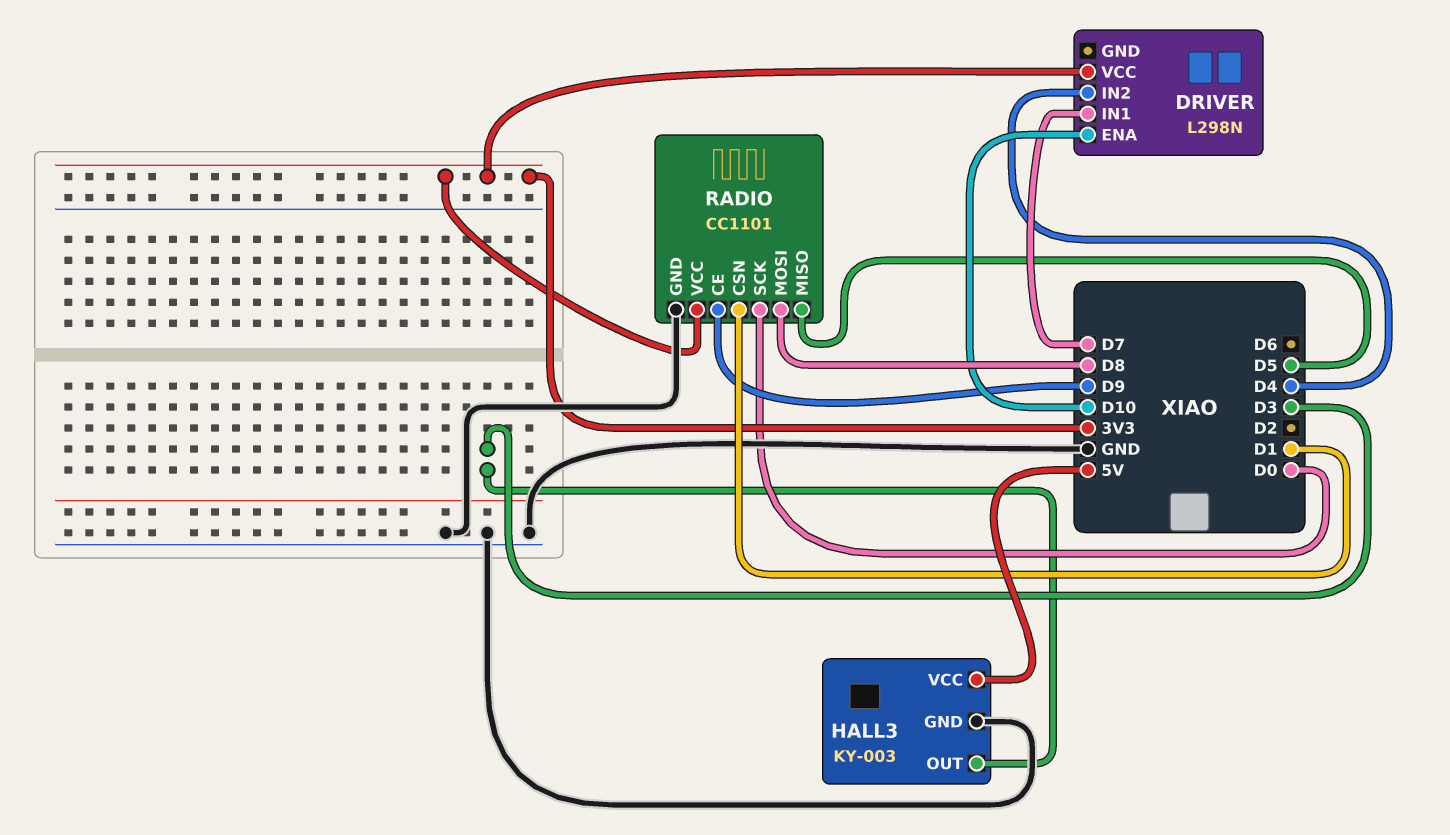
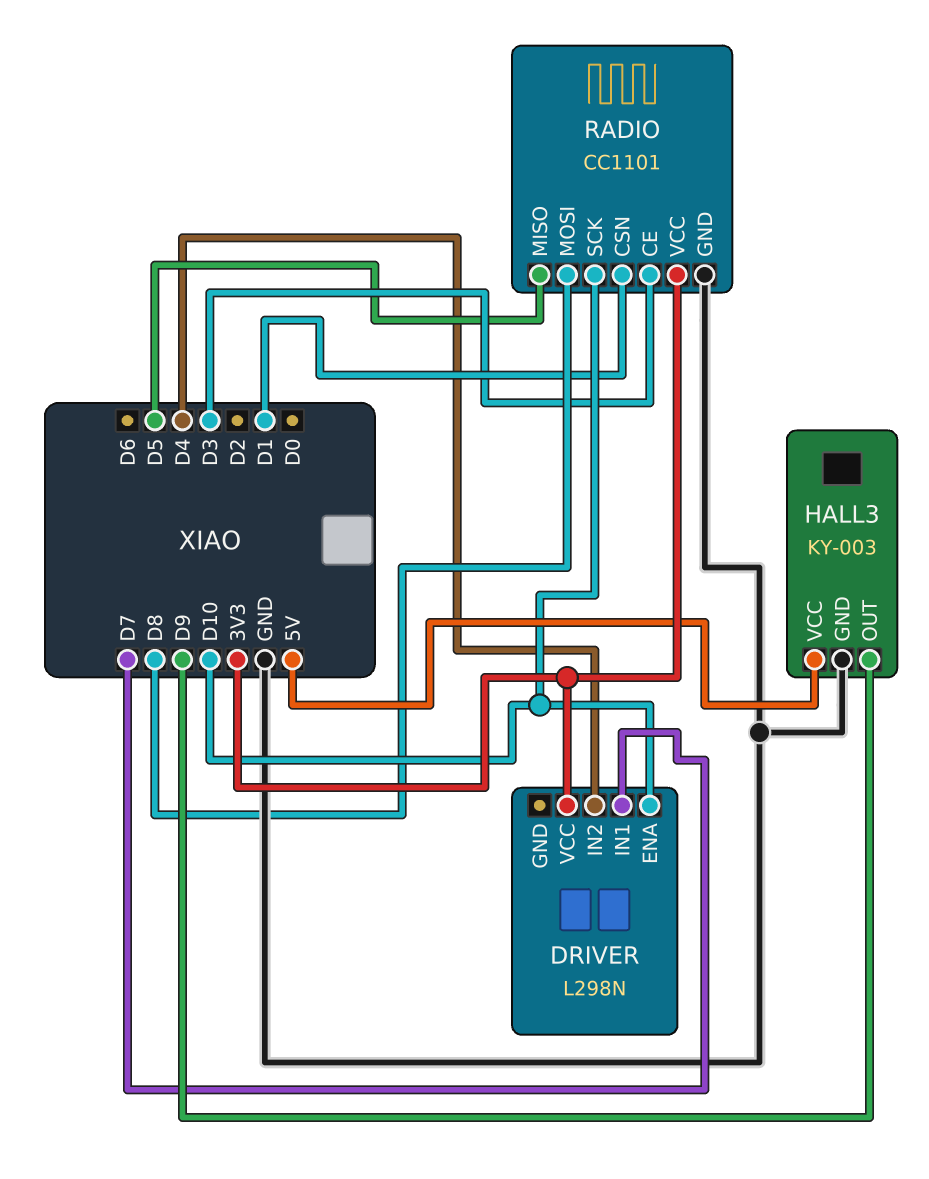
HALL3 pin OUT: D3 -> D9
RADIO pin CE: D9 -> D3
RADIO pin SCK: D0 -> D10

